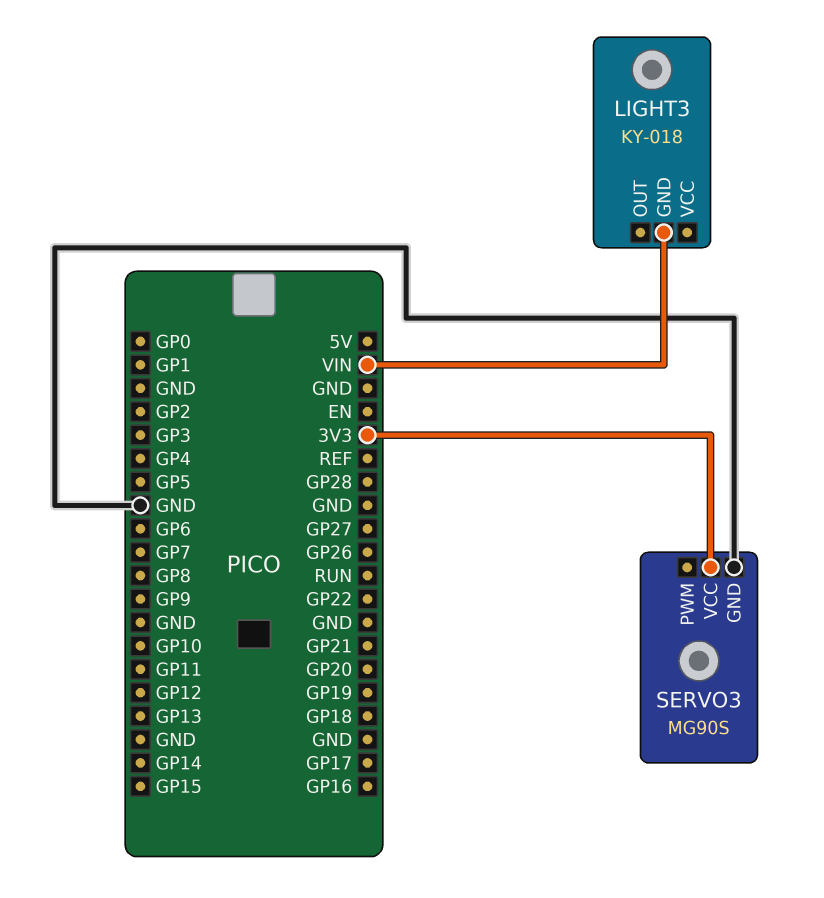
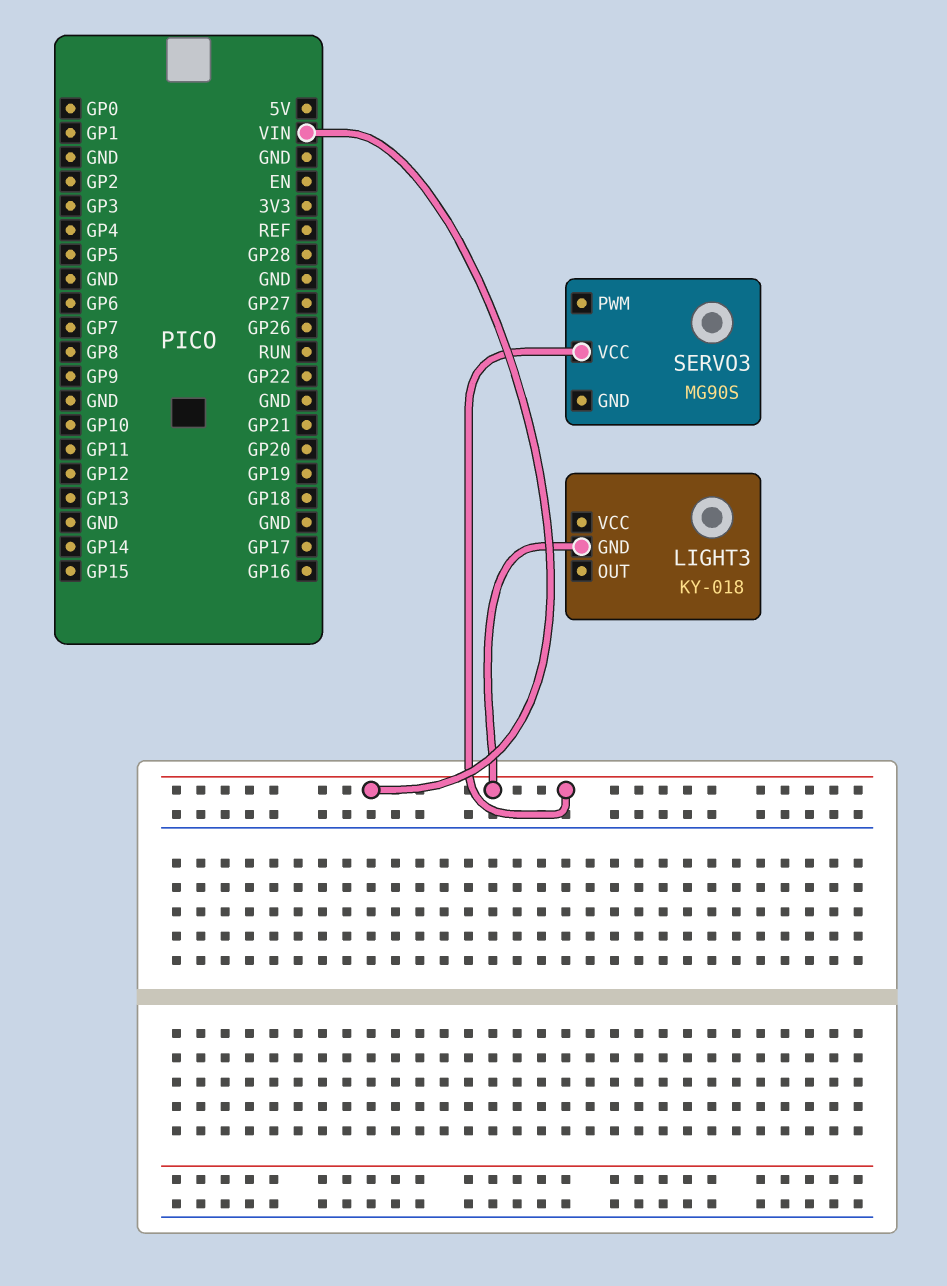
SERVO3 pin GND: GND -> none
SERVO3 pin VCC: 3V3 -> VIN

